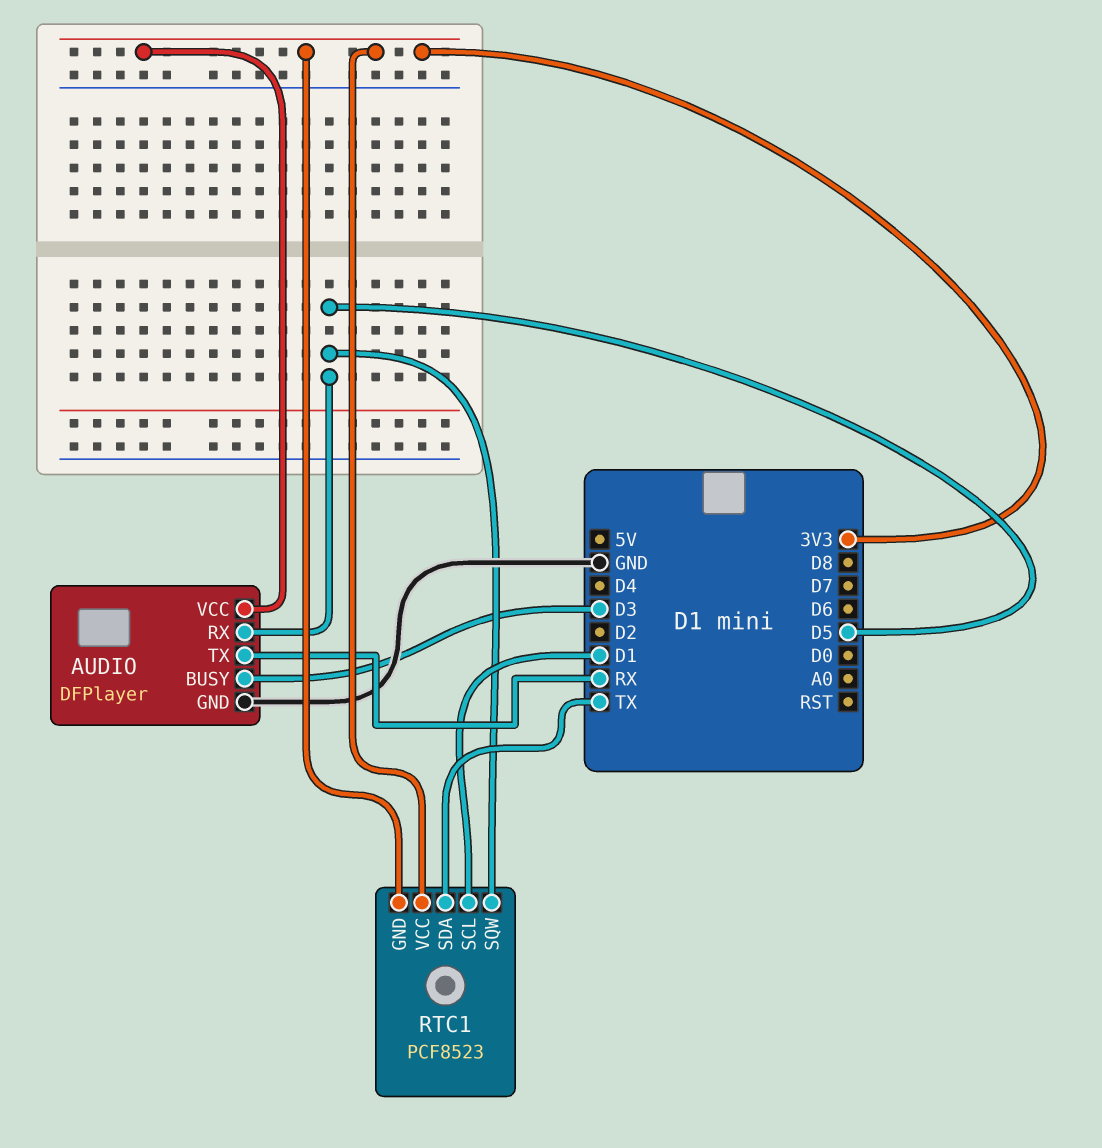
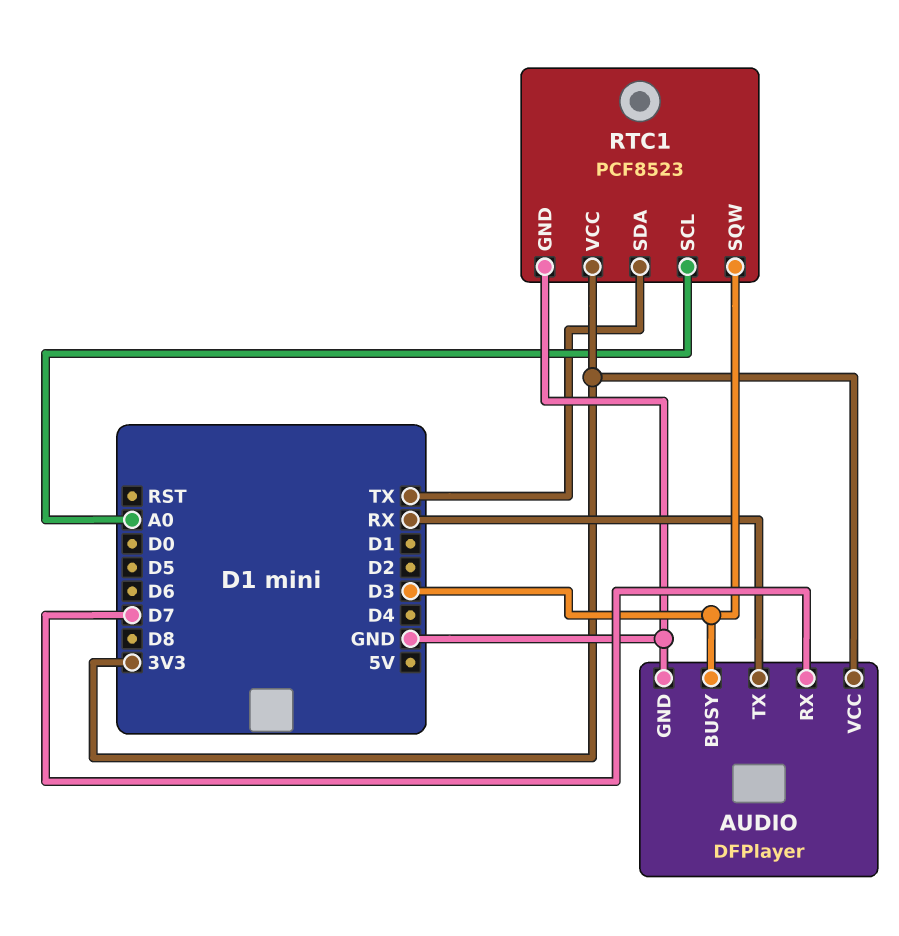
AUDIO pin RX: D5 -> D7
RTC1 pin GND: 3V3 -> GND
RTC1 pin SCL: D1 -> A0
RTC1 pin SQW: D5 -> D3

